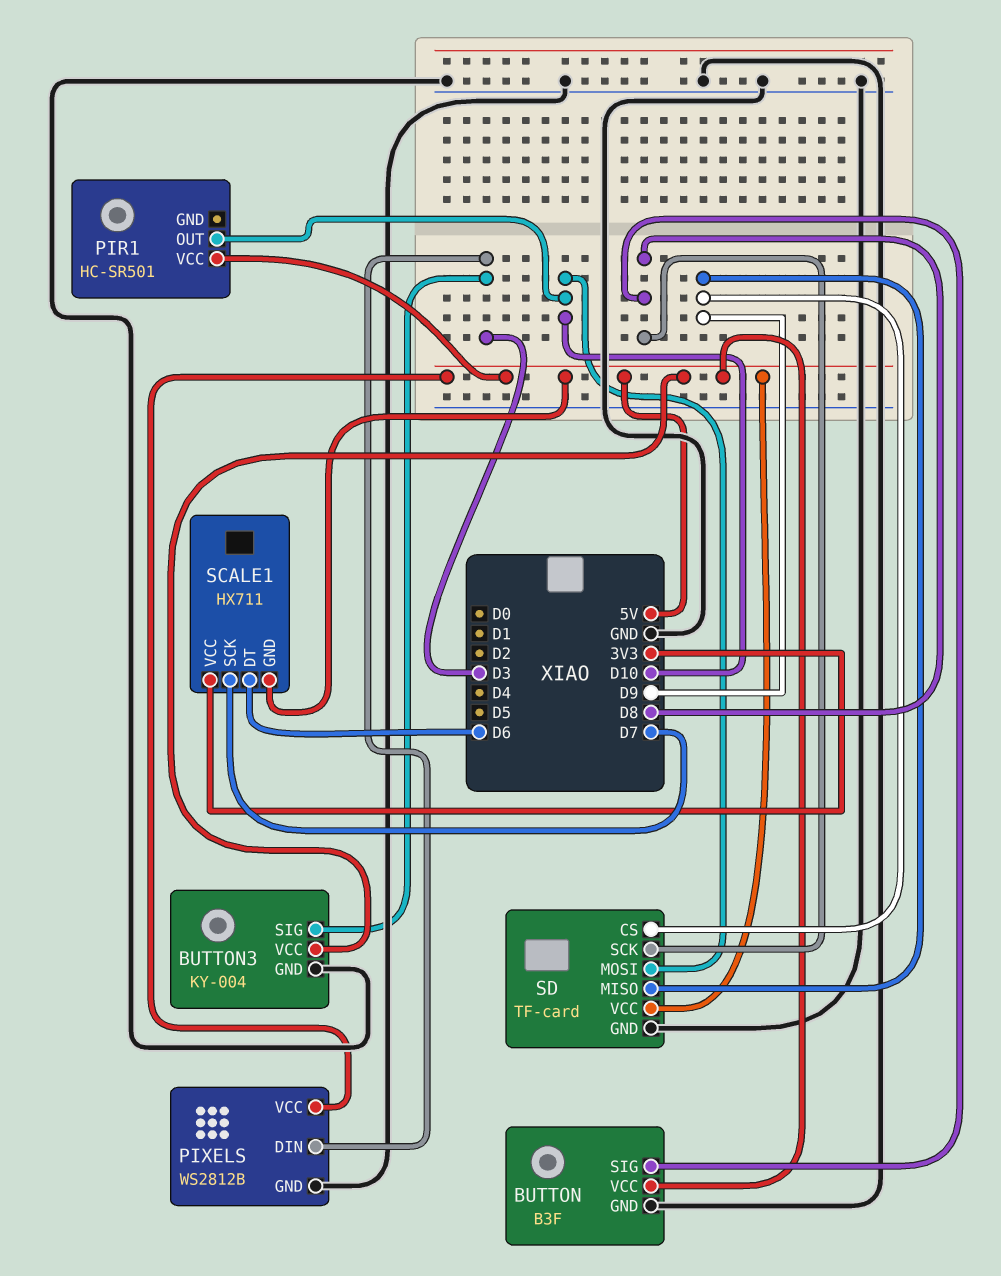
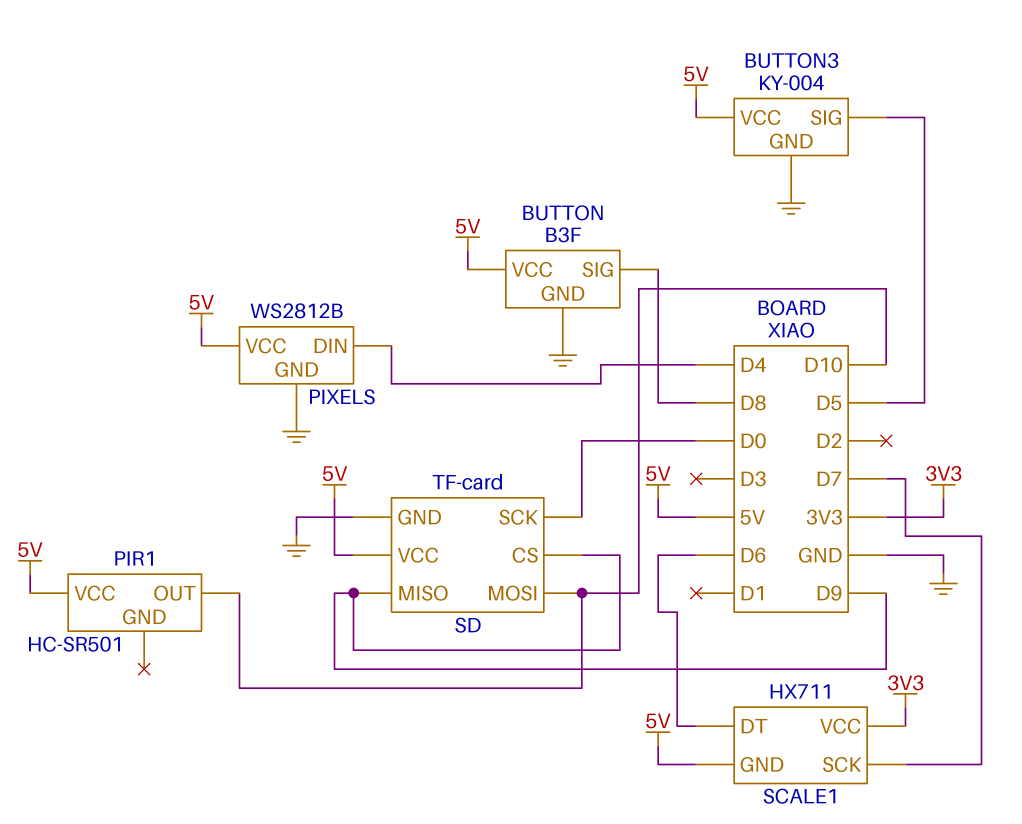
BUTTON3 pin SIG: D3 -> D5
PIXELS pin DIN: D3 -> D4
SD pin SCK: D8 -> D0

